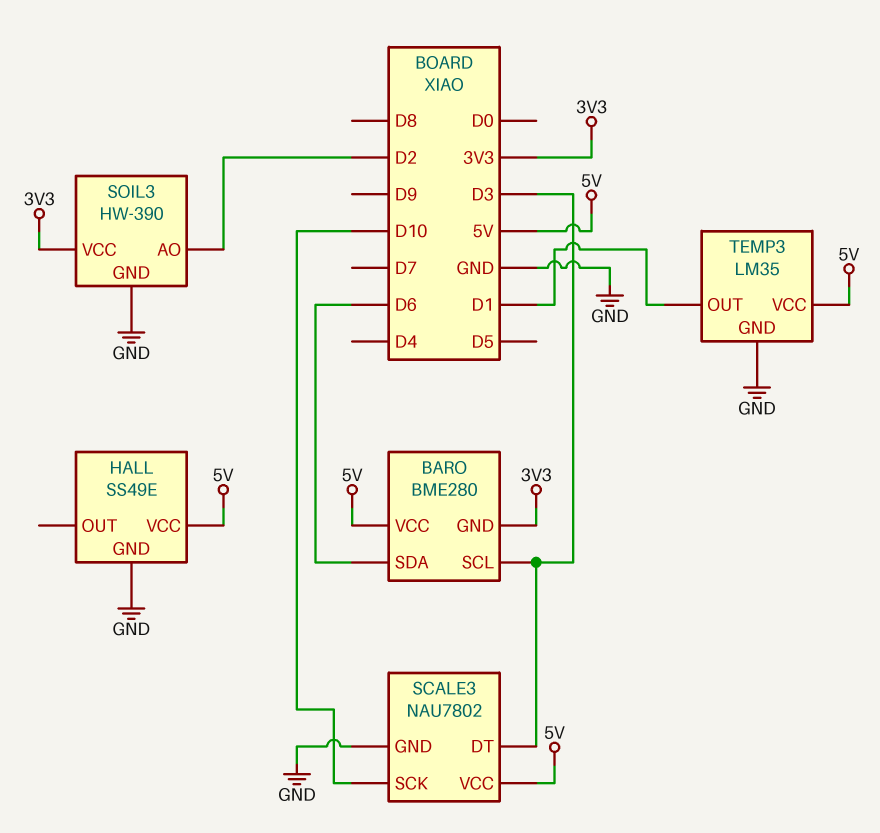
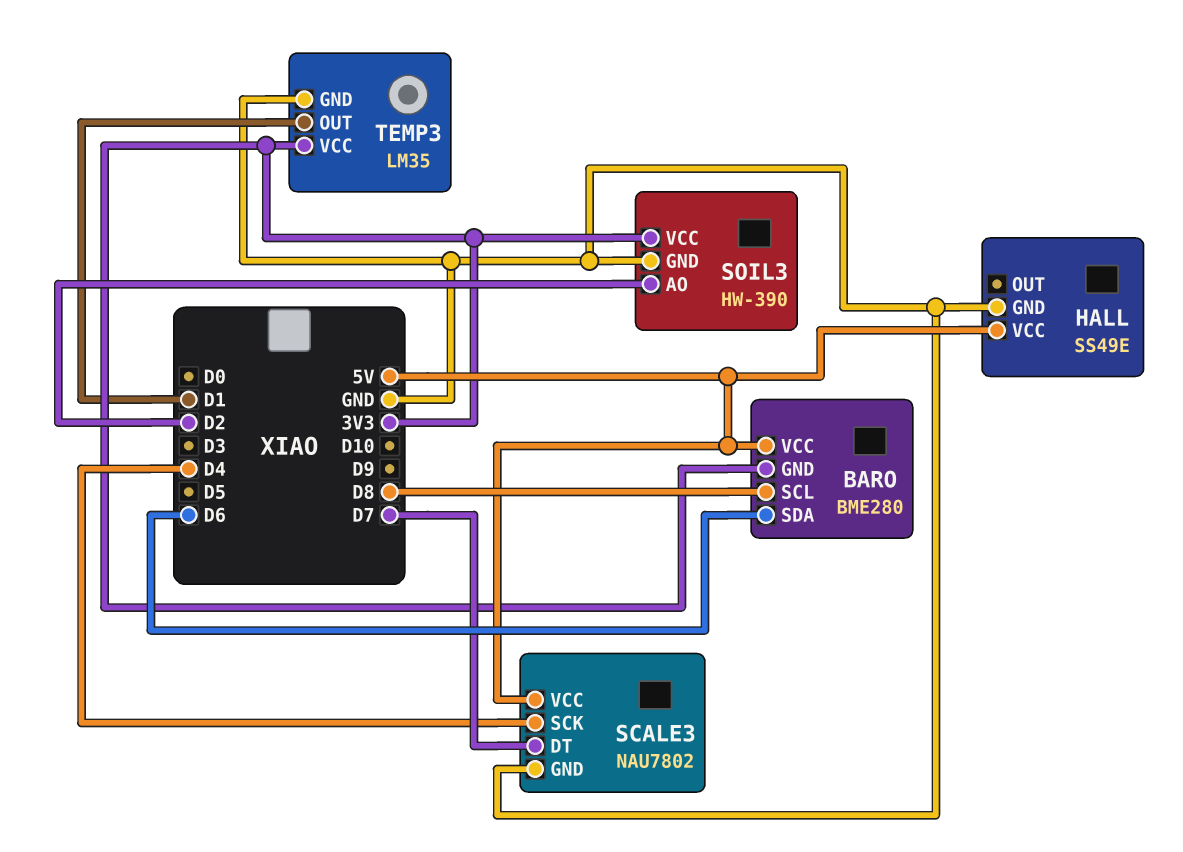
BARO pin SCL: D3 -> D8
SCALE3 pin DT: D3 -> D7
SCALE3 pin SCK: D10 -> D4
TEMP3 pin VCC: 5V -> 3V3

